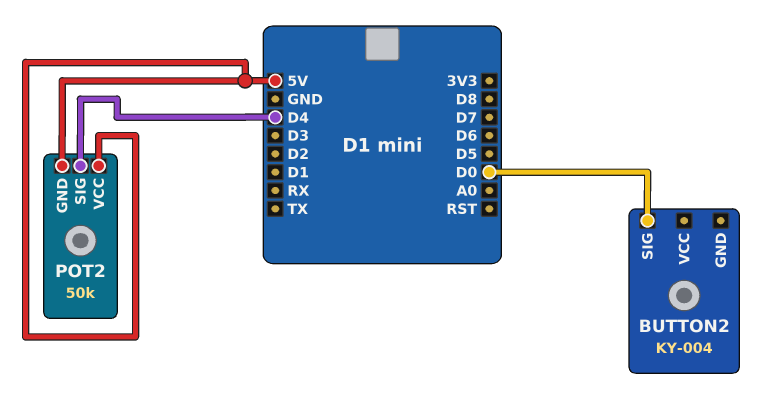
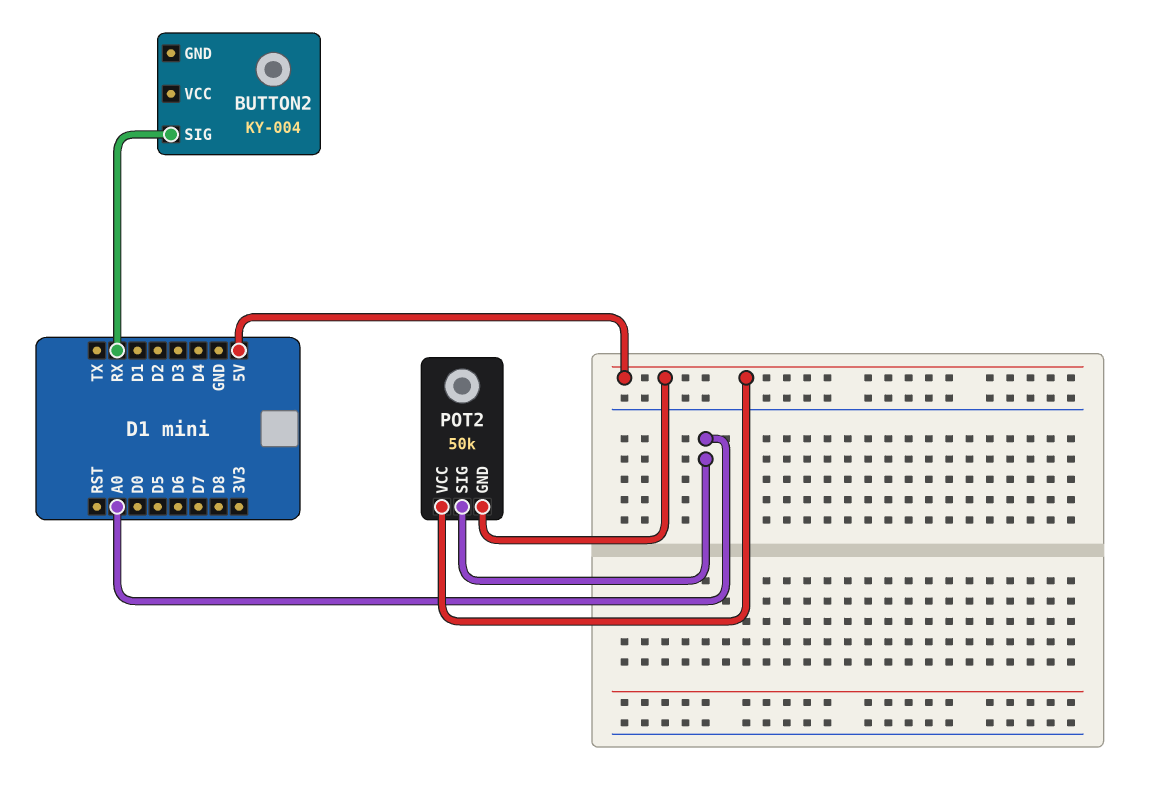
BUTTON2 pin SIG: D0 -> RX
POT2 pin SIG: D4 -> A0

